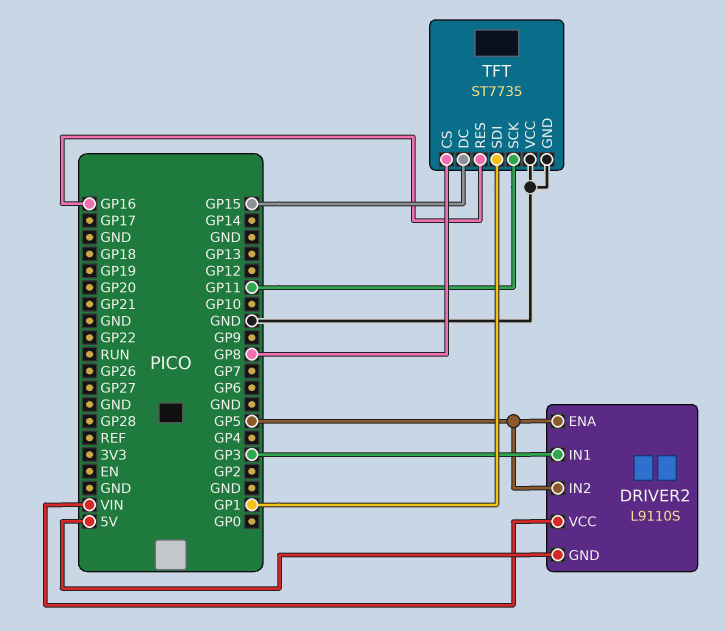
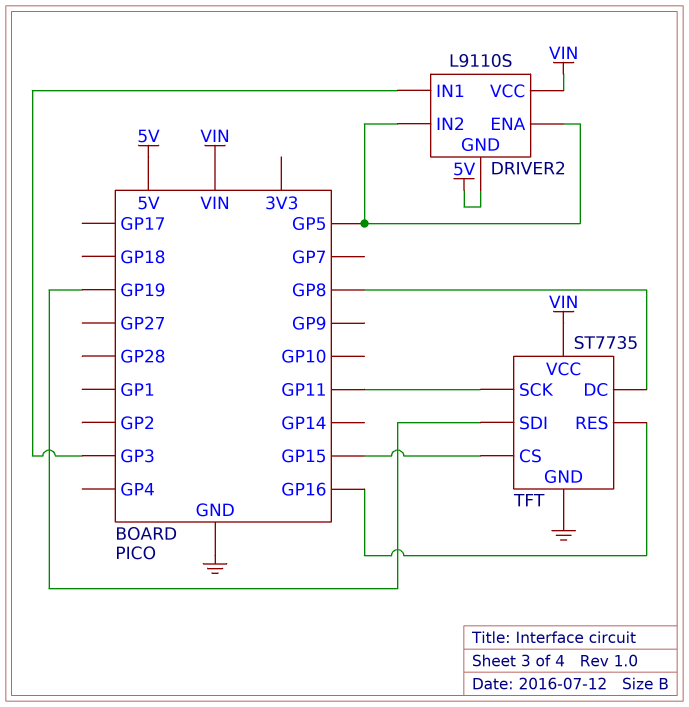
TFT pin CS: GP8 -> GP15
TFT pin DC: GP15 -> GP8
TFT pin SDI: GP1 -> GP19
TFT pin VCC: GND -> VIN

